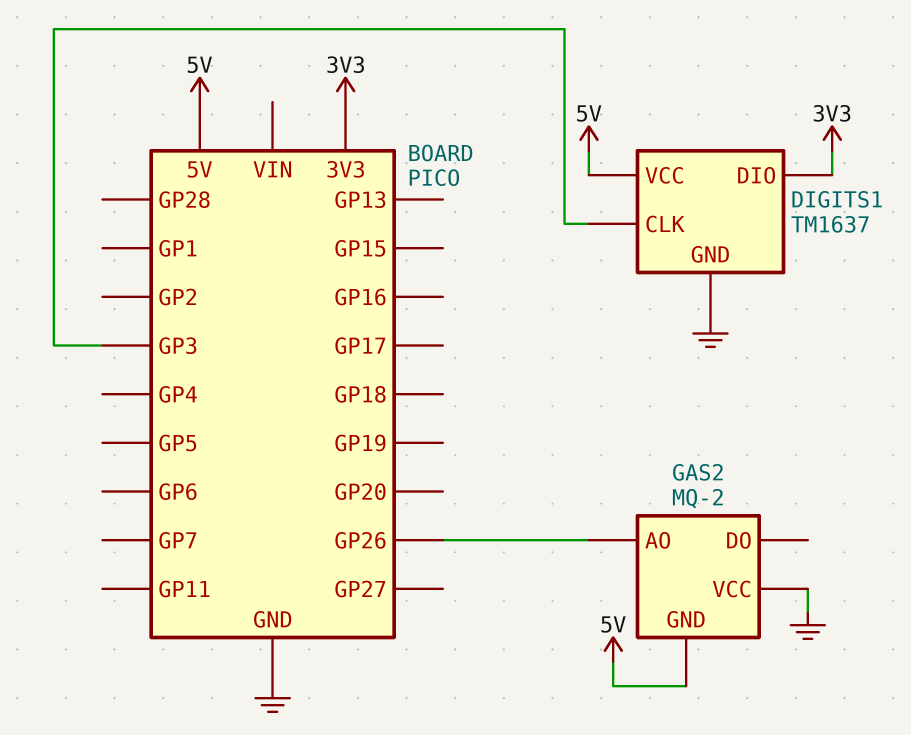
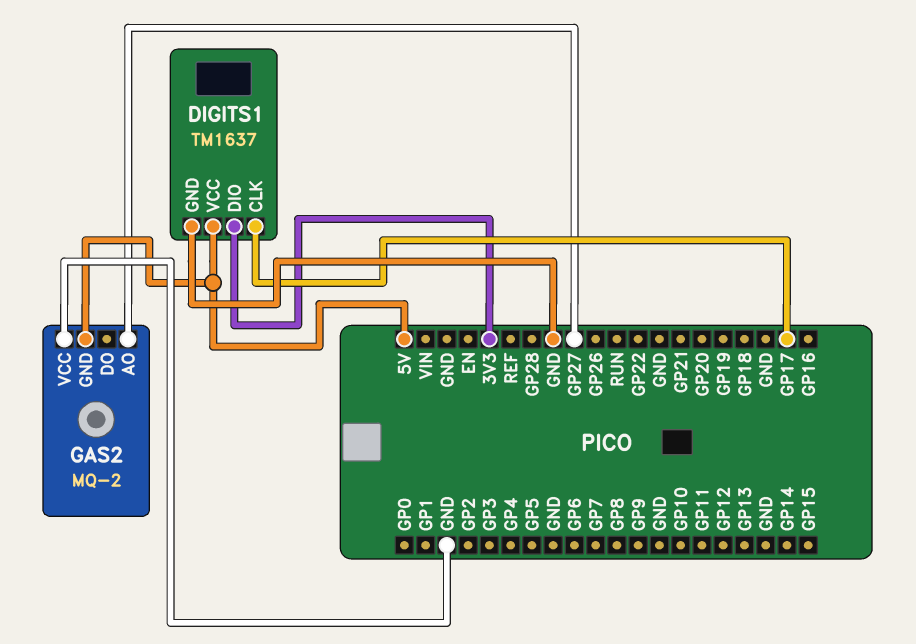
DIGITS1 pin CLK: GP3 -> GP17
GAS2 pin AO: GP26 -> GP27

